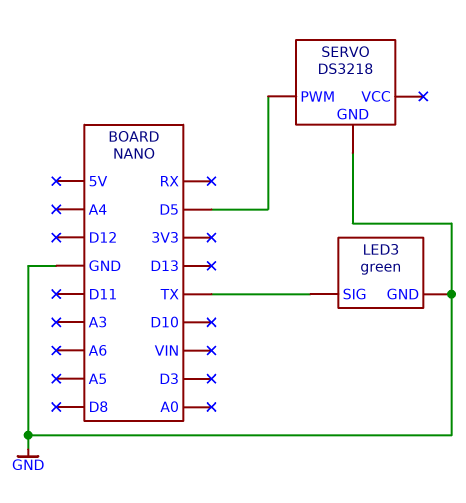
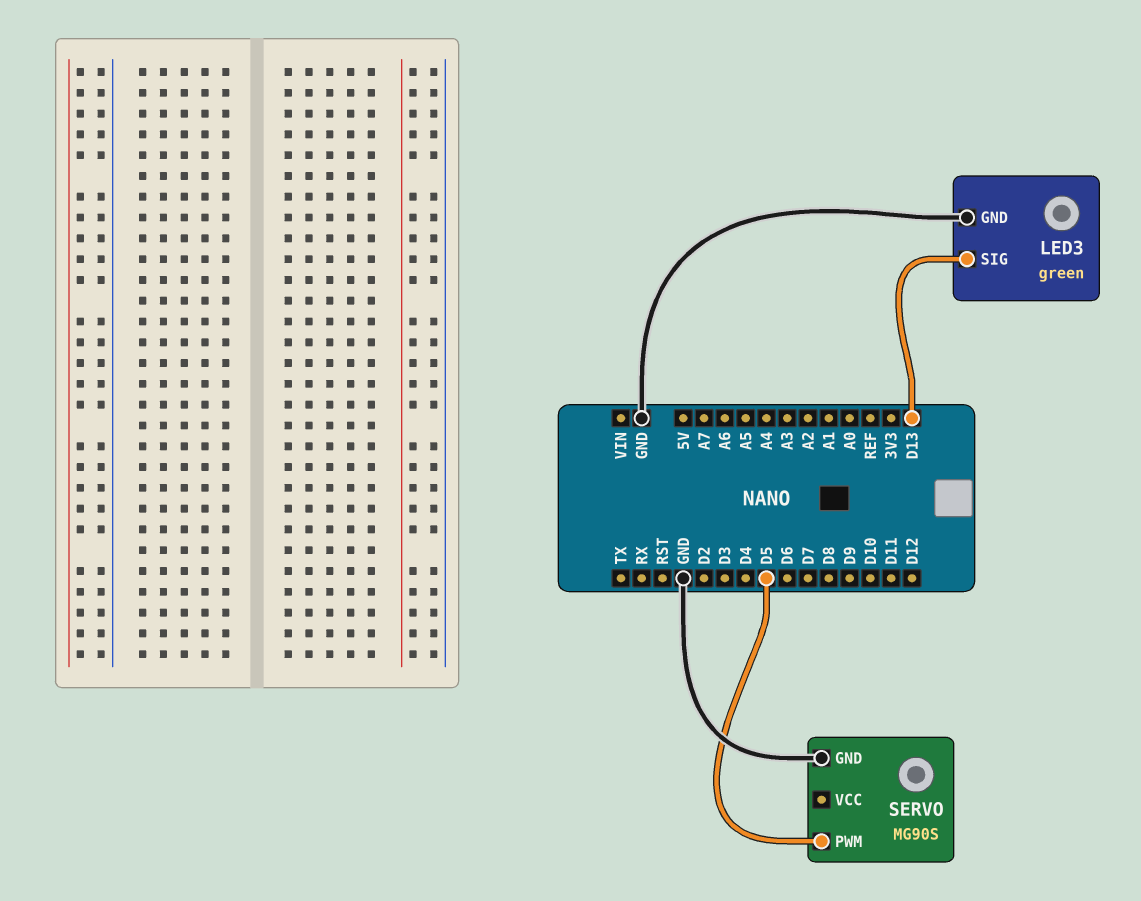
LED3 pin SIG: TX -> D13
SERVO: DS3218 -> MG90S

